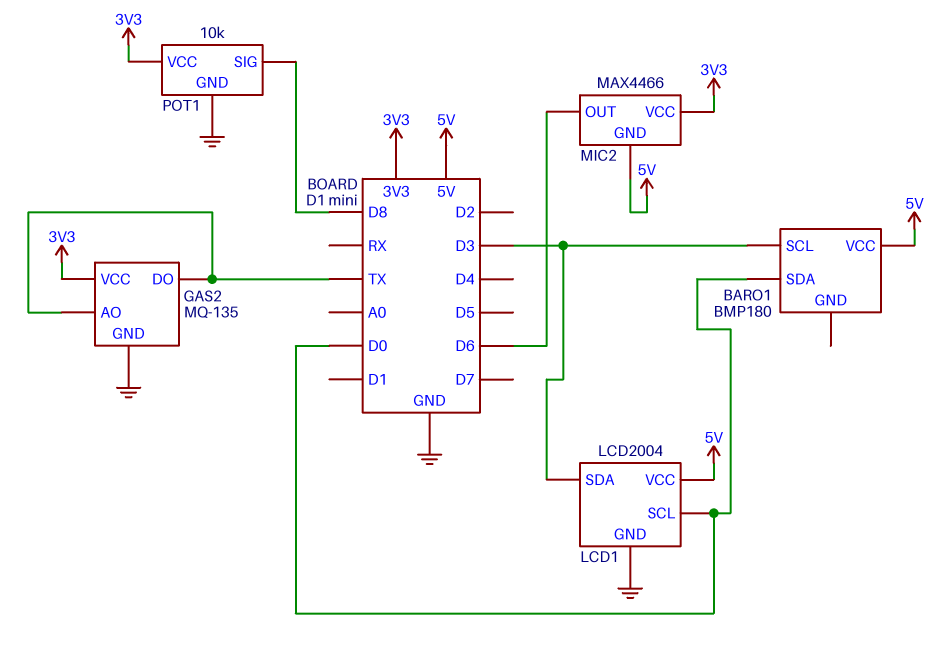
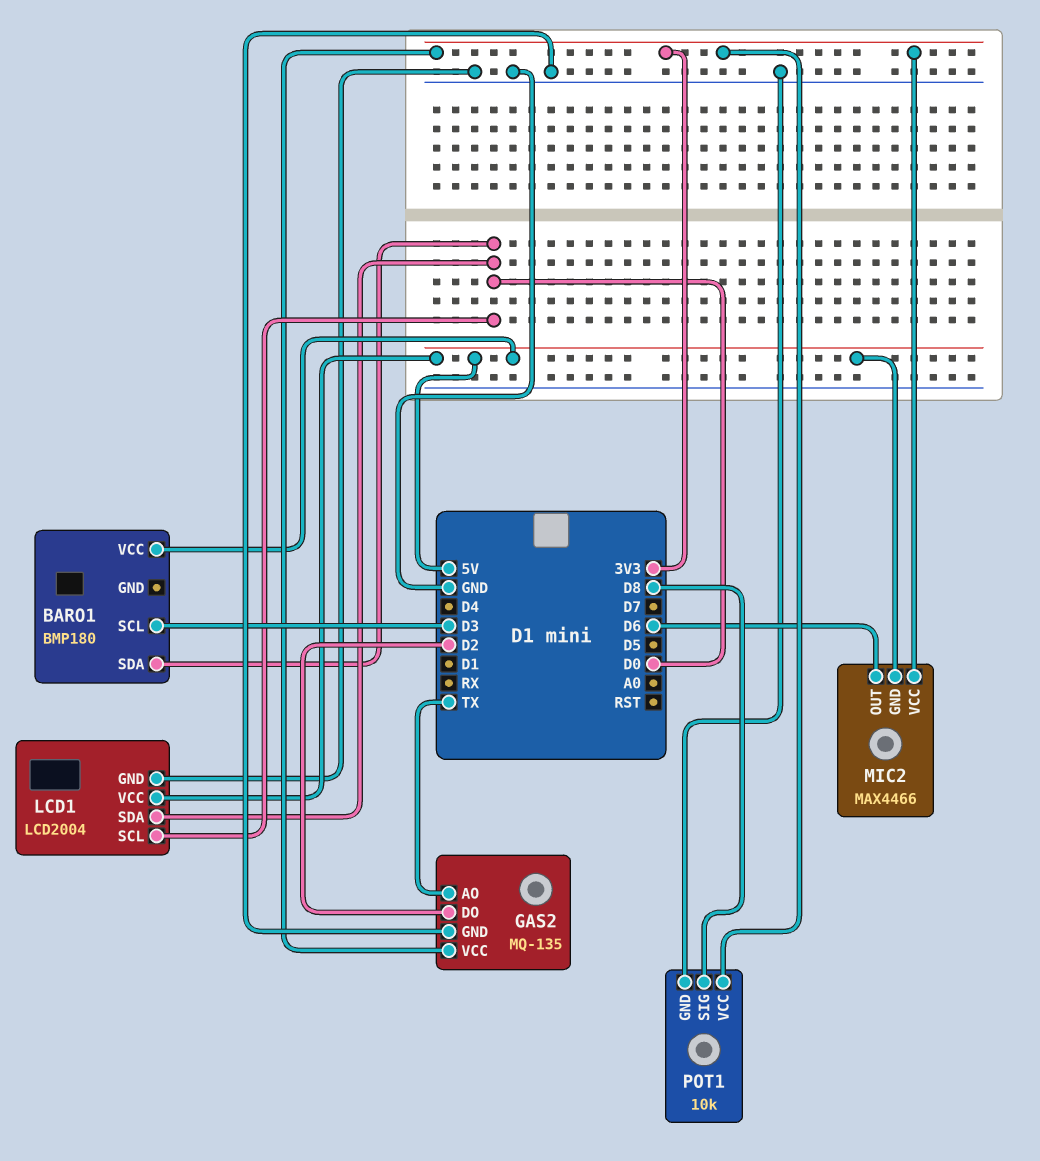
GAS2 pin DO: TX -> D2
LCD1 pin SDA: D3 -> D0

